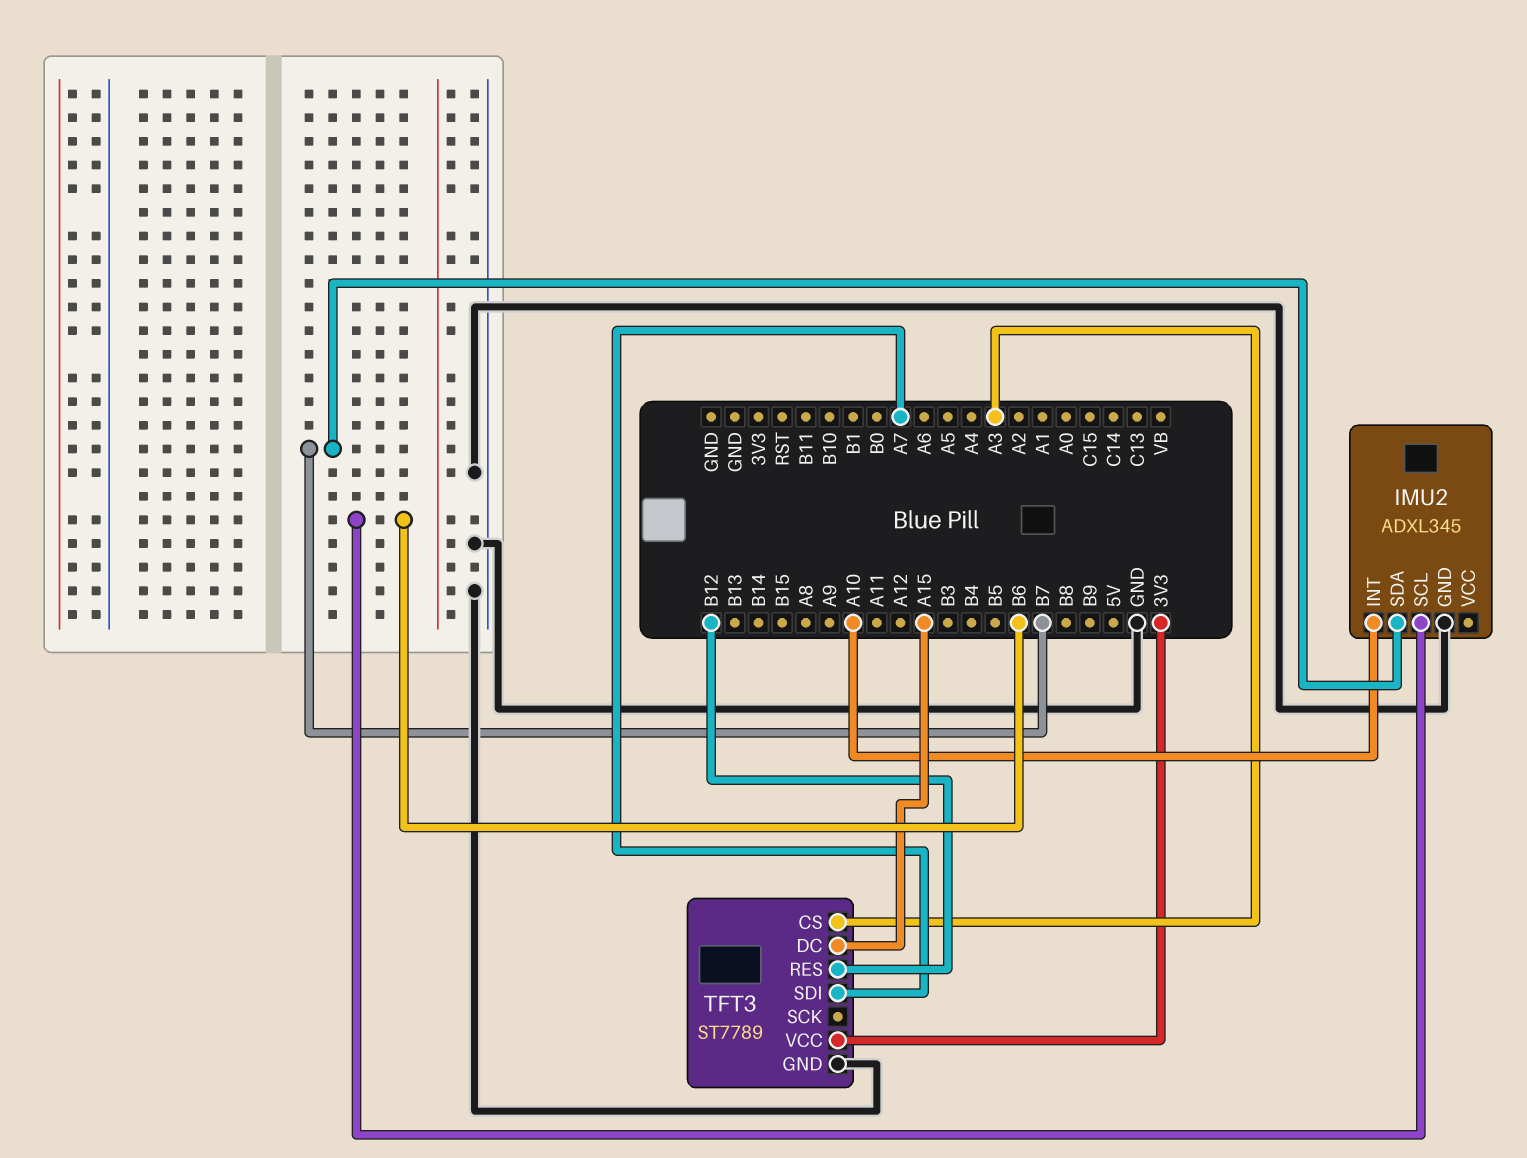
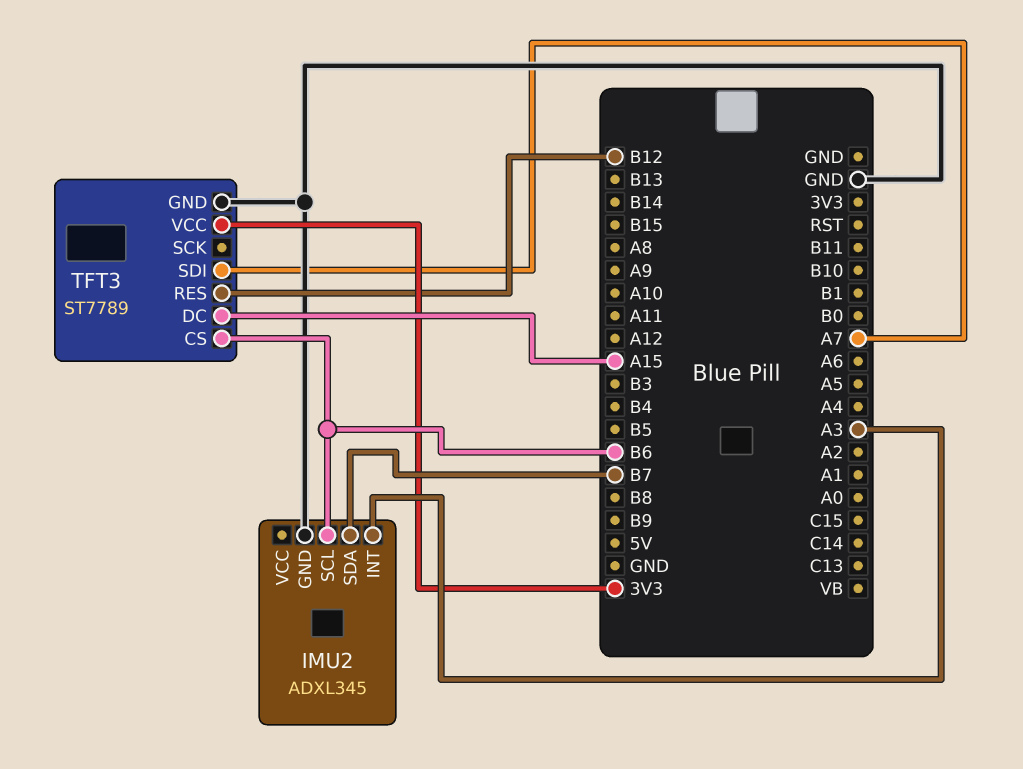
IMU2 pin INT: A10 -> A3
TFT3 pin CS: A3 -> B6

